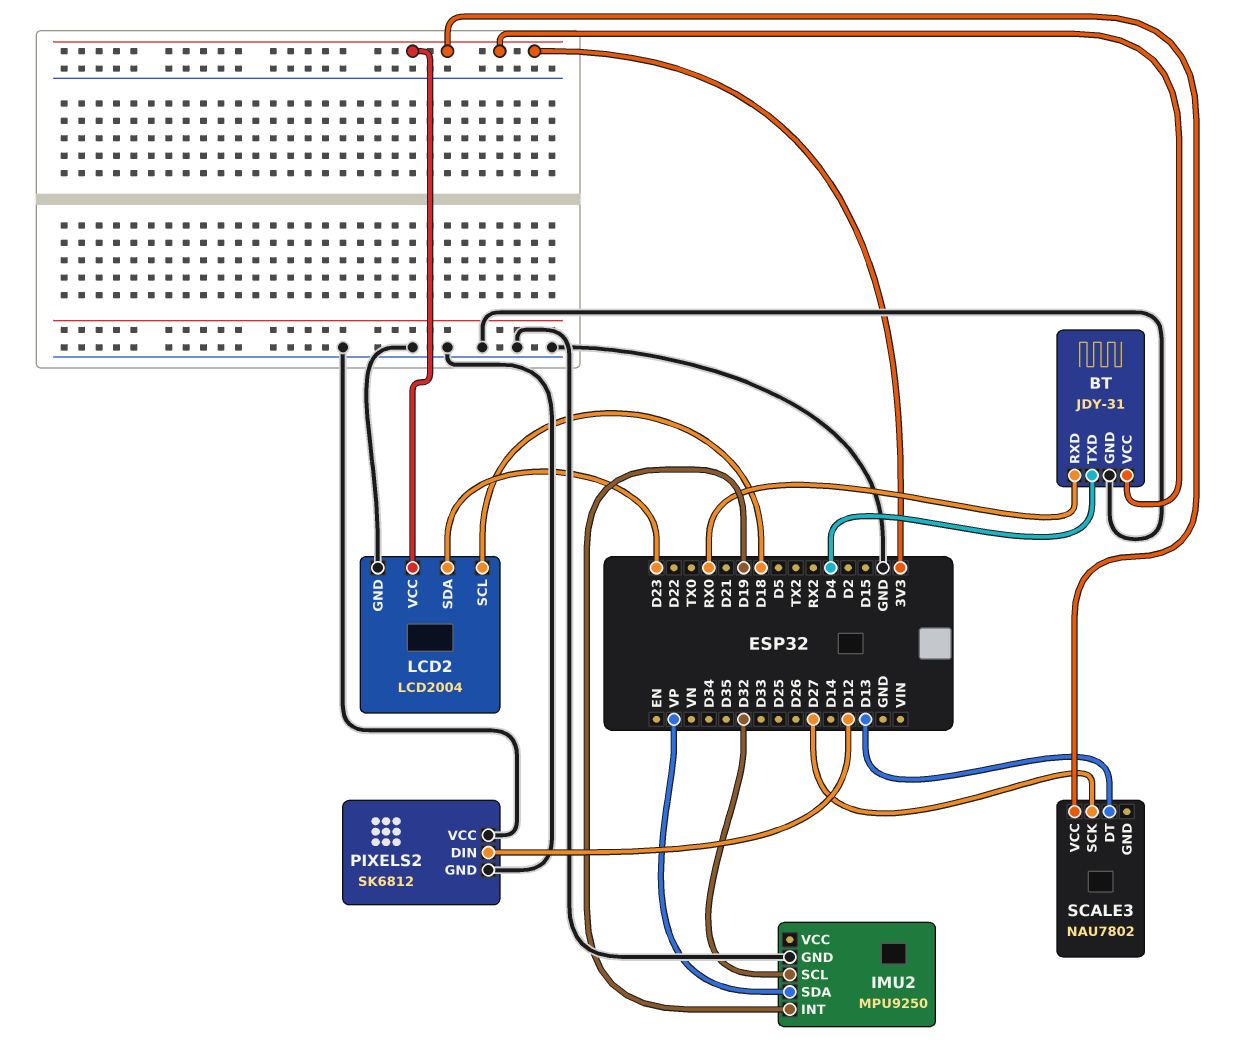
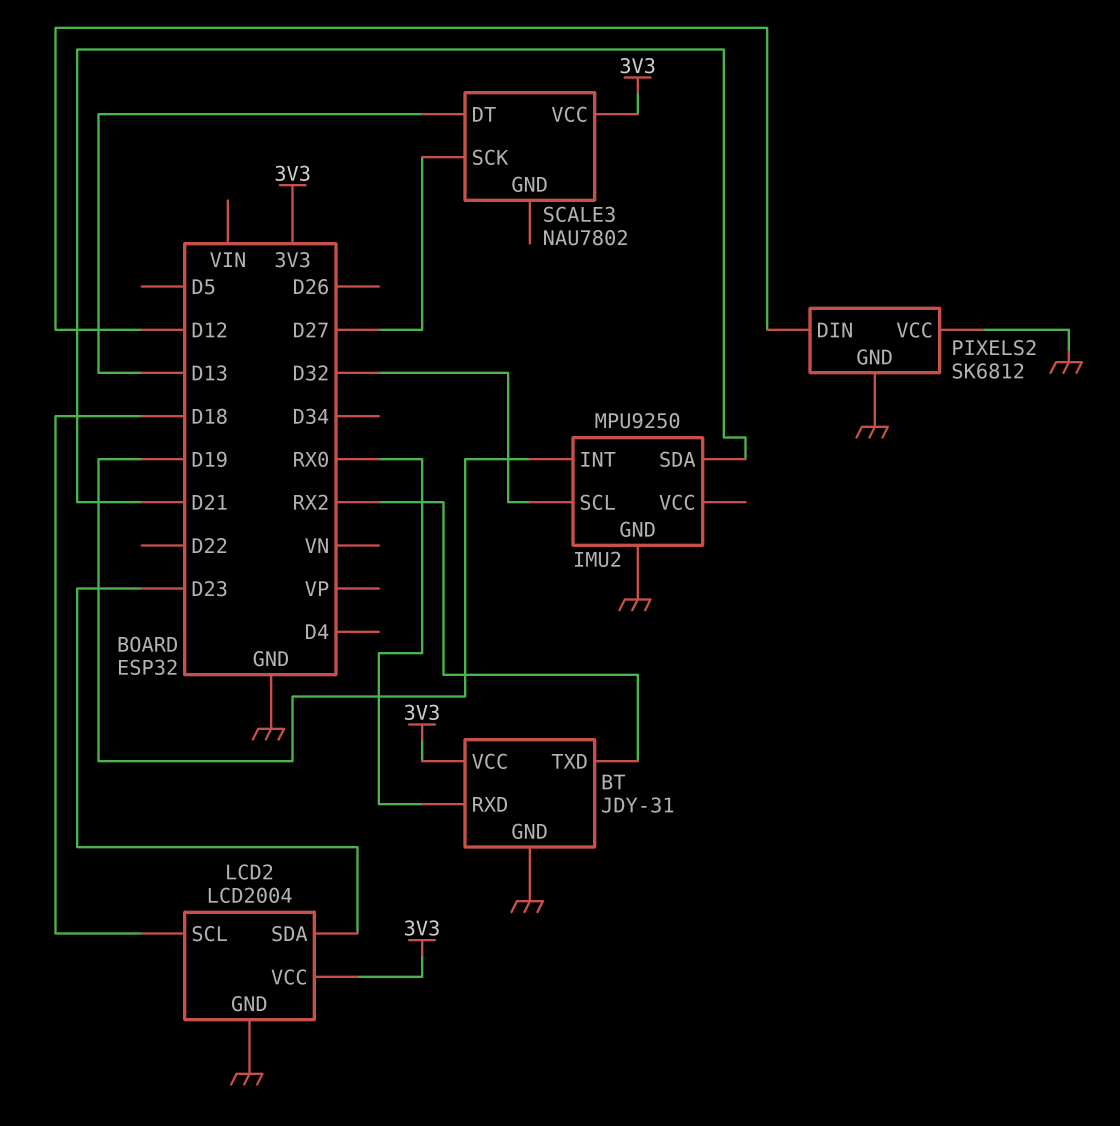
BT pin TXD: D4 -> RX2
IMU2 pin SDA: VP -> D21

